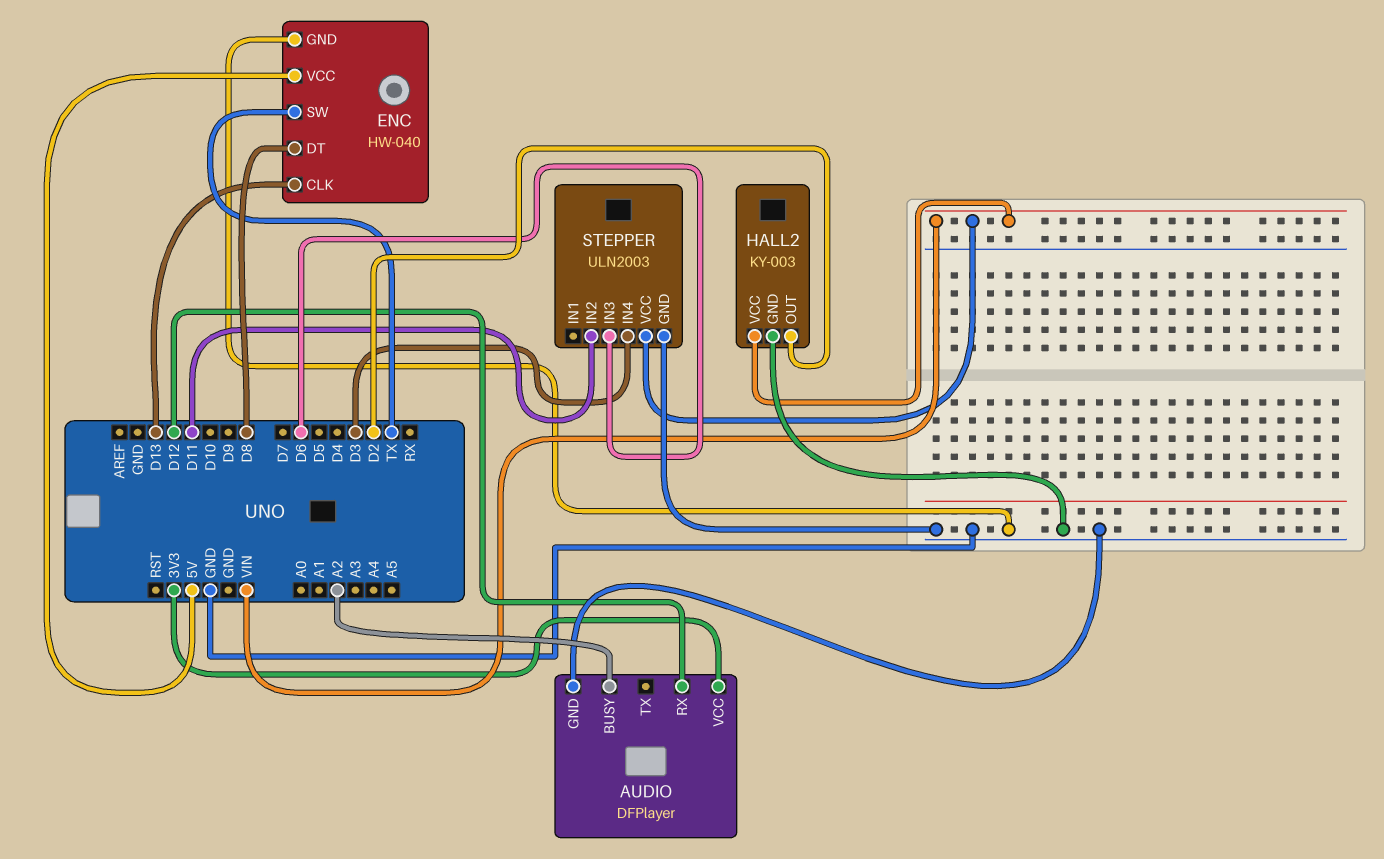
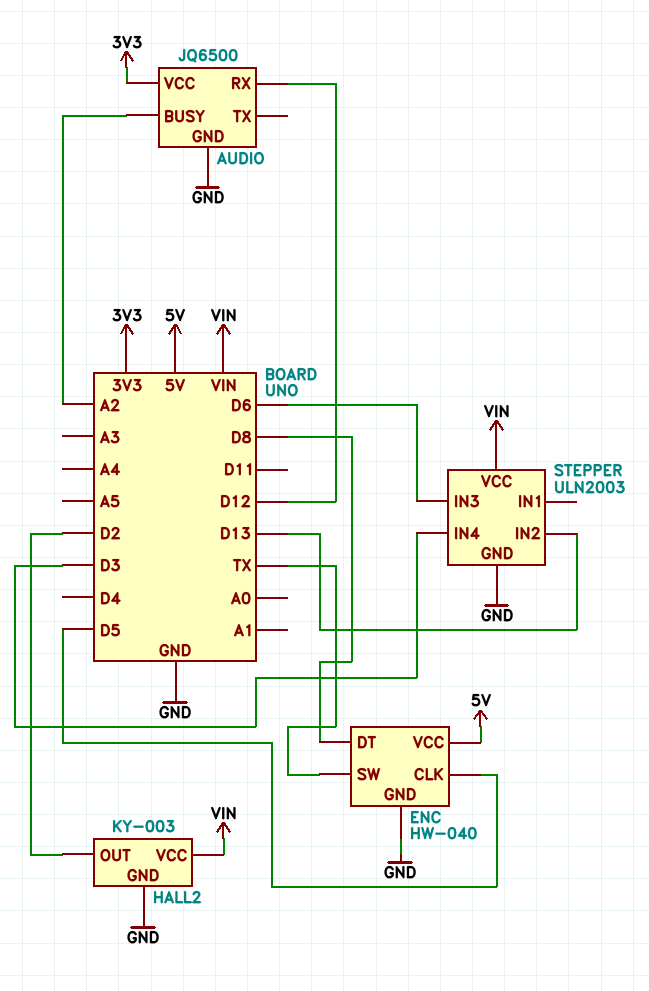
AUDIO: DFPlayer -> JQ6500
ENC pin CLK: D13 -> D5
STEPPER pin IN2: D11 -> D13

